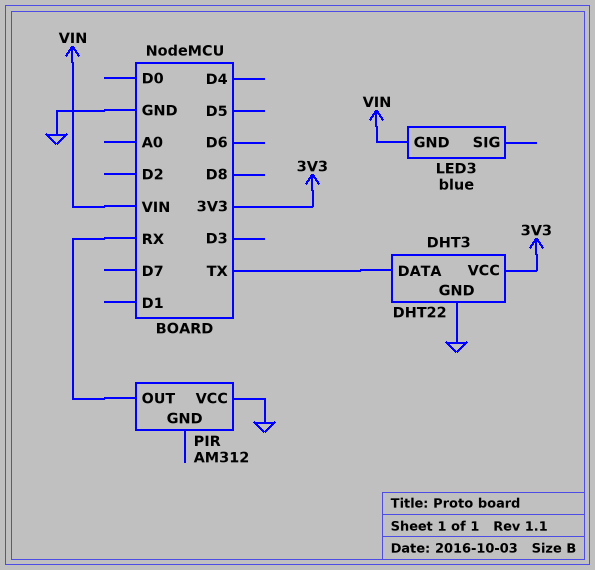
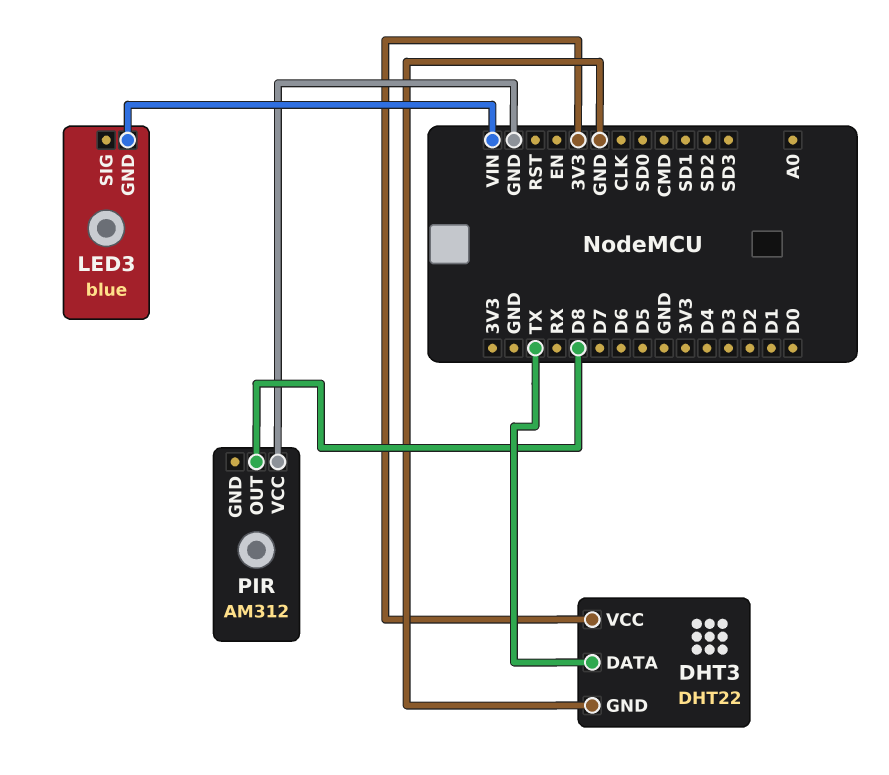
PIR pin OUT: RX -> D8

